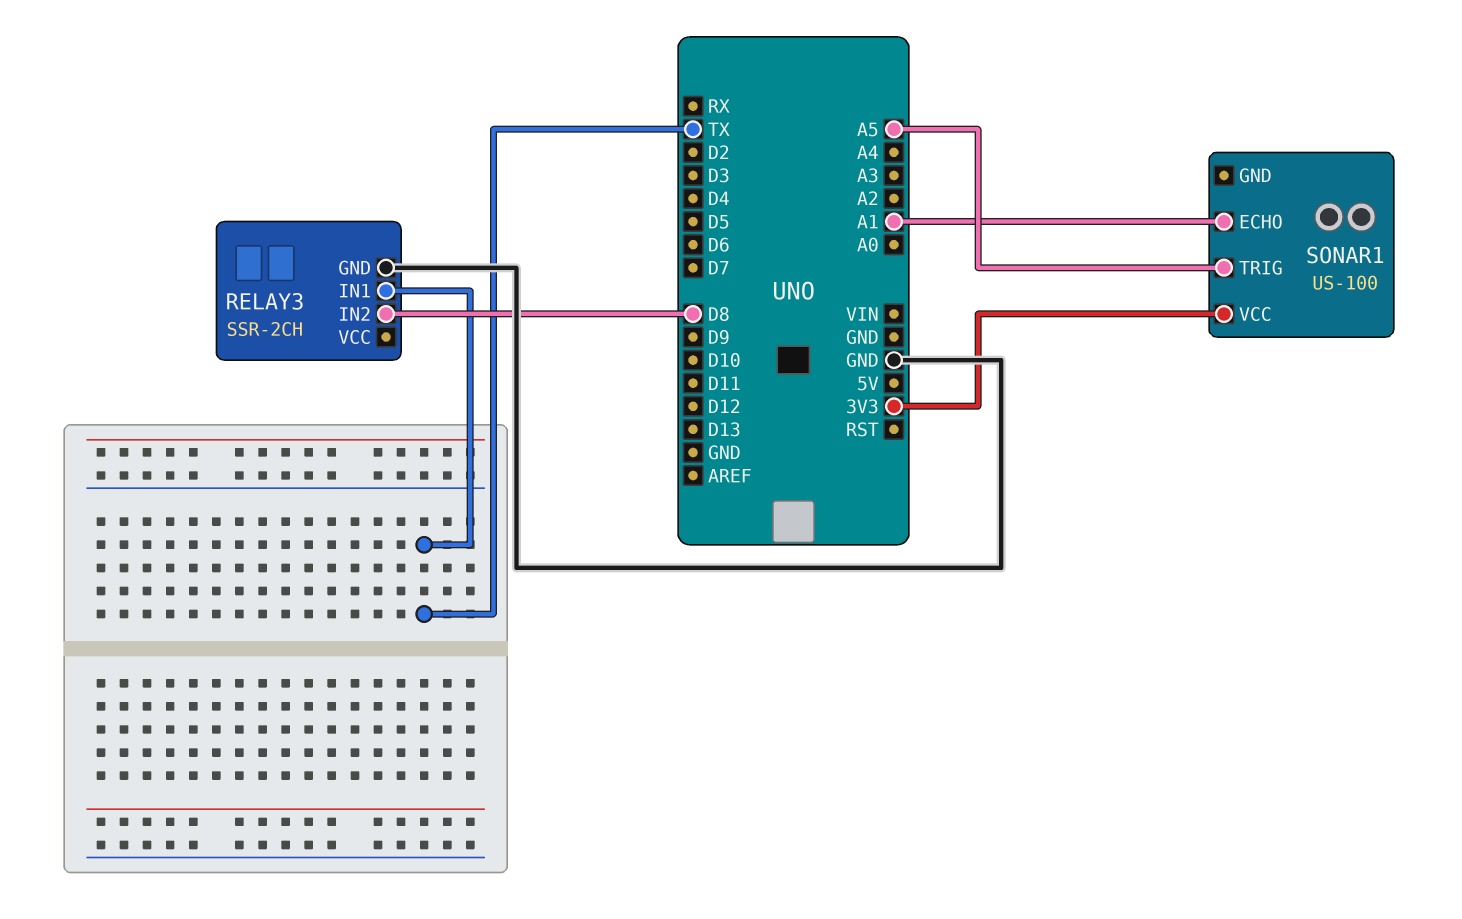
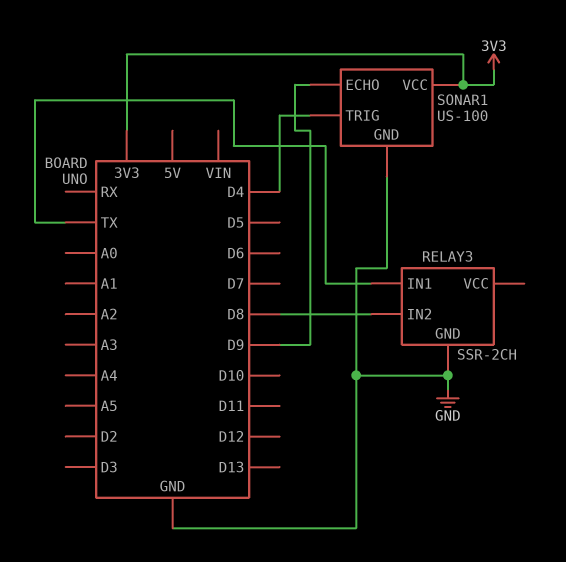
SONAR1 pin ECHO: A1 -> D9
SONAR1 pin GND: none -> GND
SONAR1 pin TRIG: A5 -> D4

